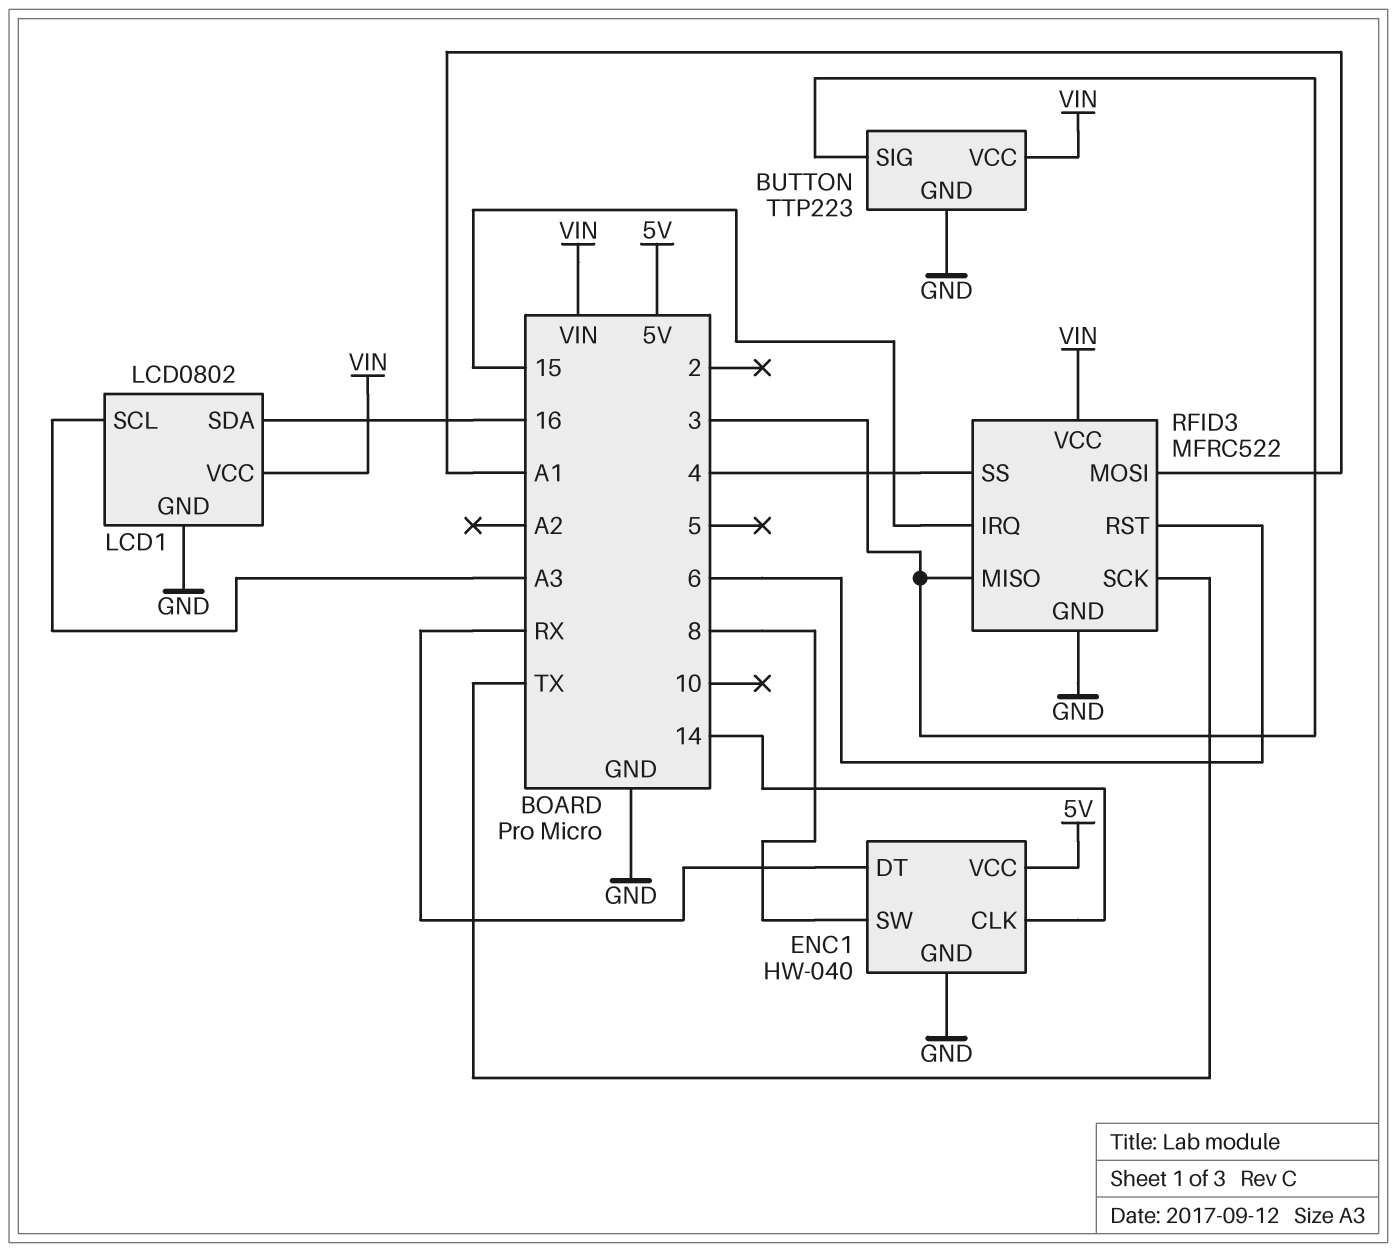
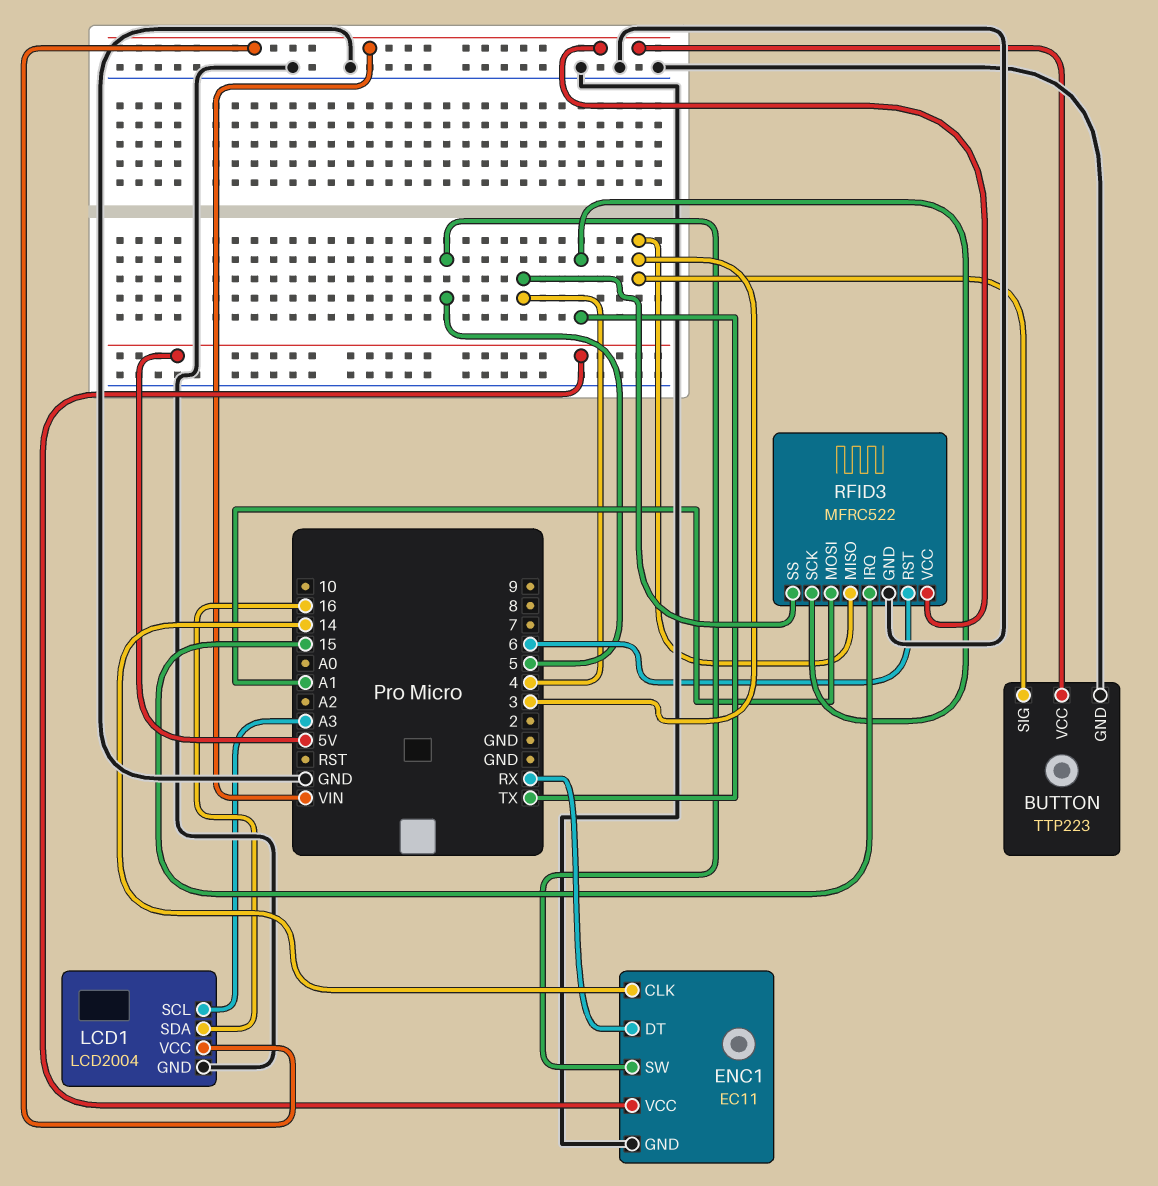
ENC1: HW-040 -> EC11
ENC1 pin SW: 8 -> 5
LCD1: LCD0802 -> LCD2004

